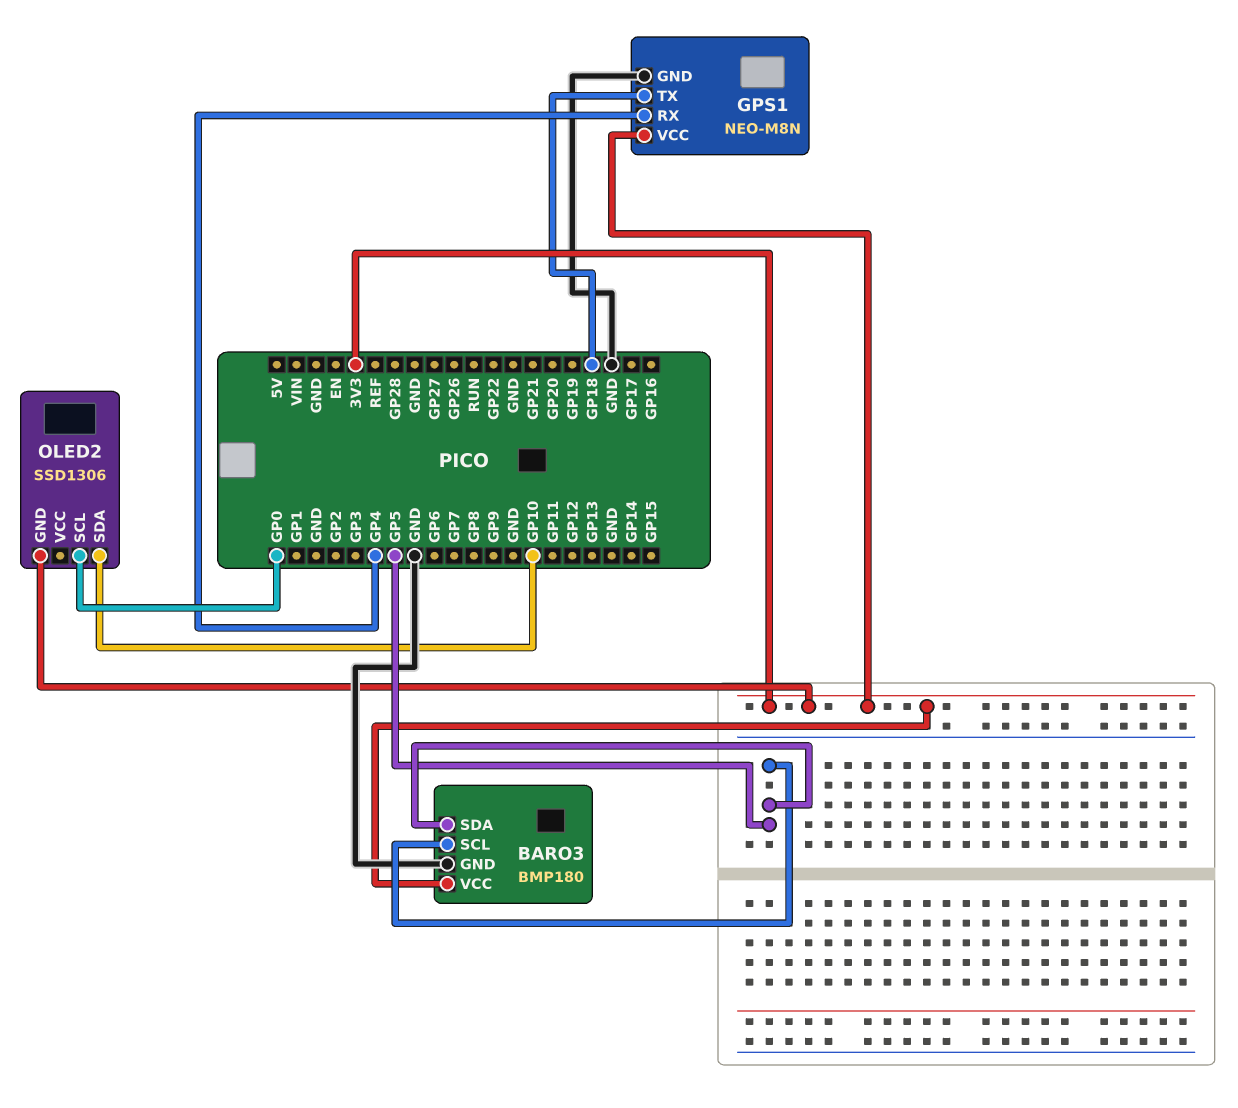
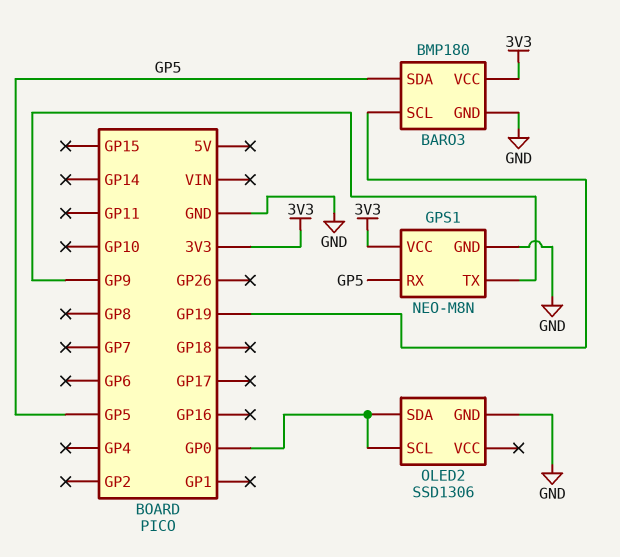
BARO3 pin SCL: GP5 -> GP19
GPS1 pin RX: GP4 -> GP5
GPS1 pin TX: GP18 -> GP9
OLED2 pin GND: 3V3 -> GND
OLED2 pin SDA: GP10 -> GP0

